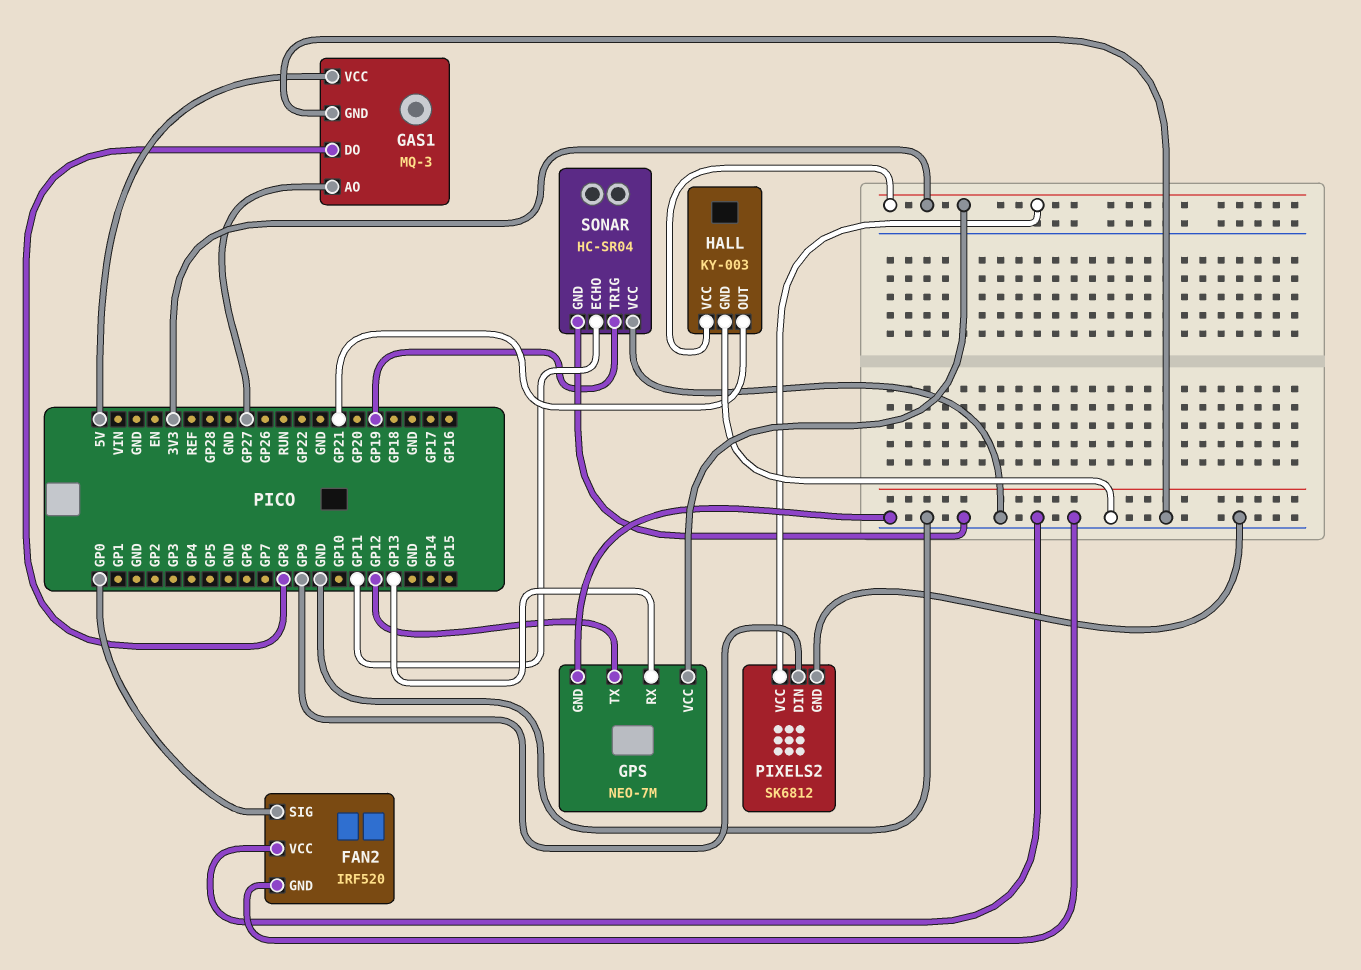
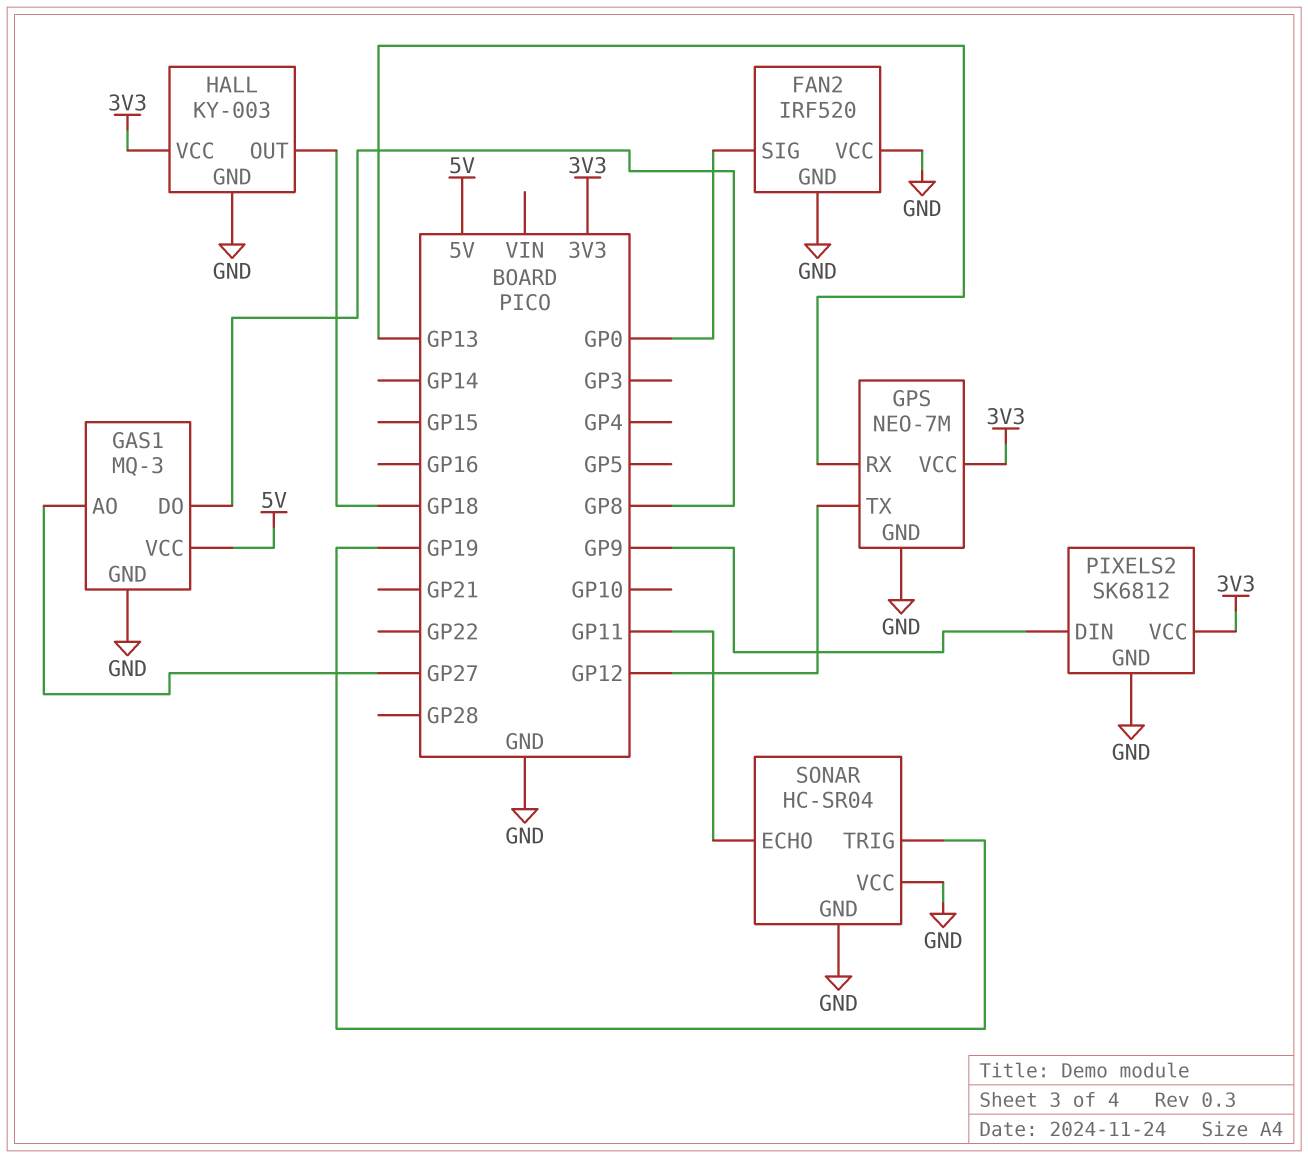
HALL pin OUT: GP21 -> GP18

